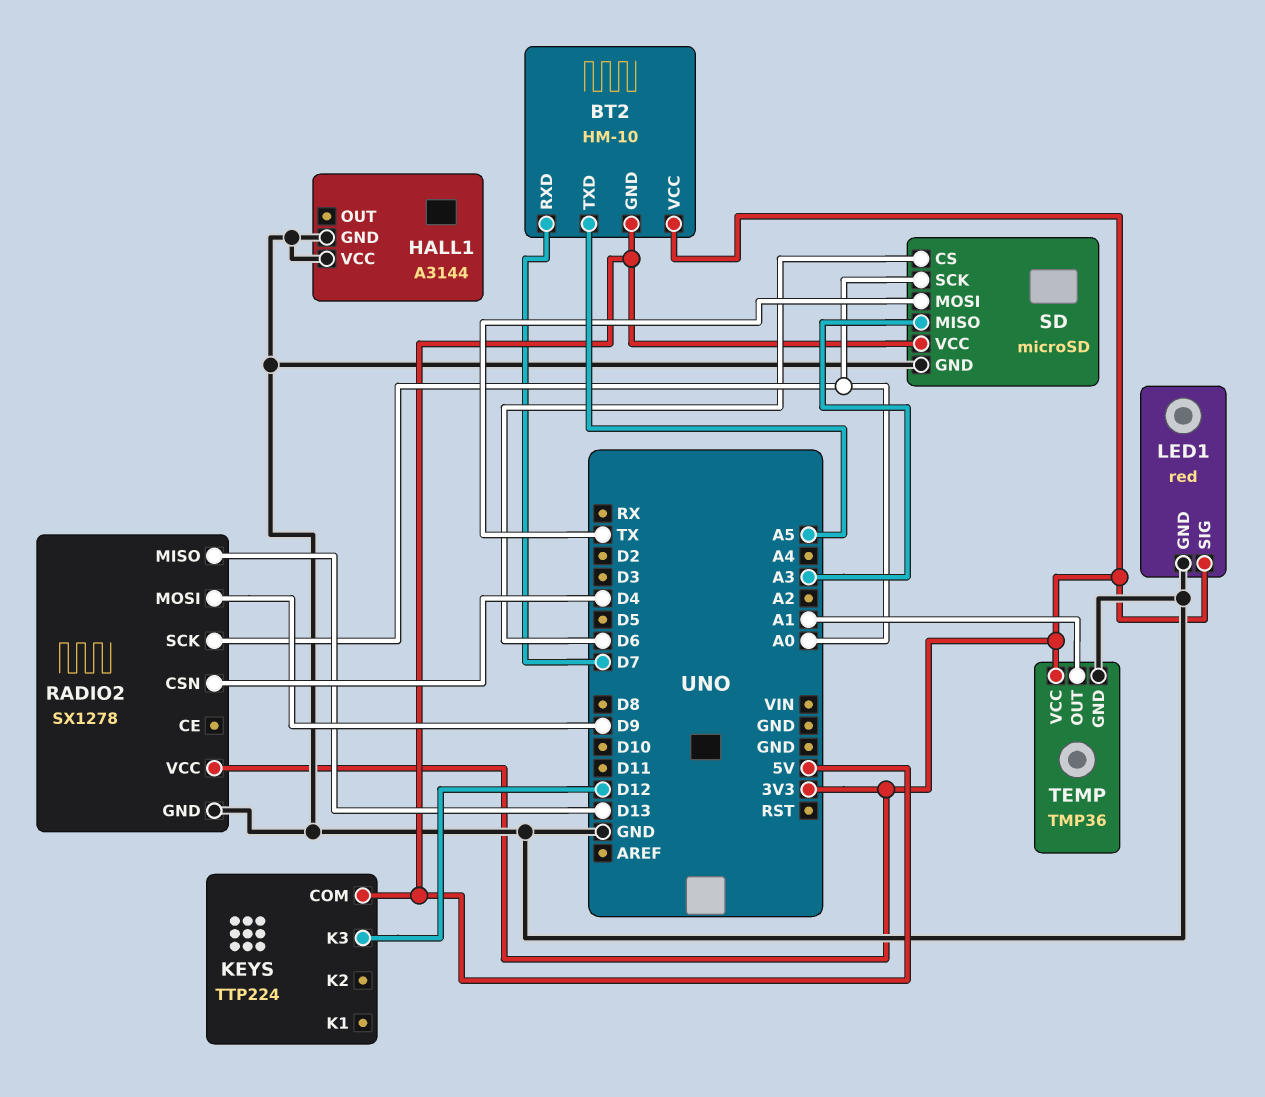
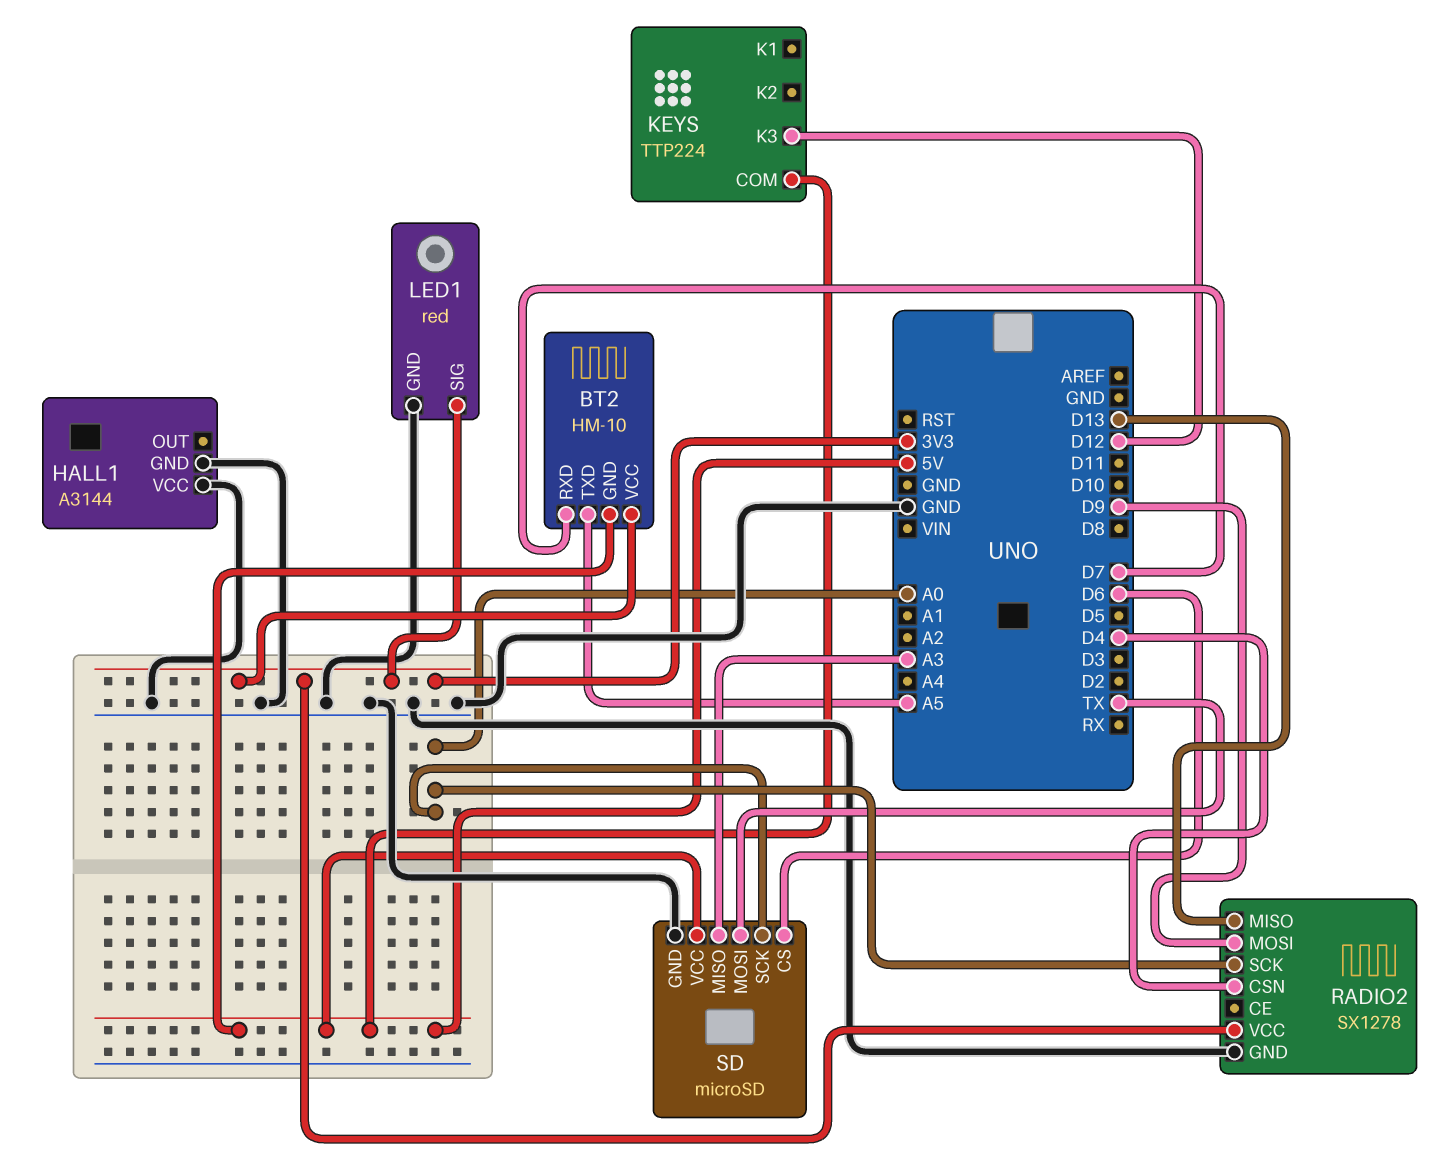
TEMP: TMP36 -> none
TEMP pin GND: GND -> none
TEMP pin OUT: A1 -> none
TEMP pin VCC: 3V3 -> none

